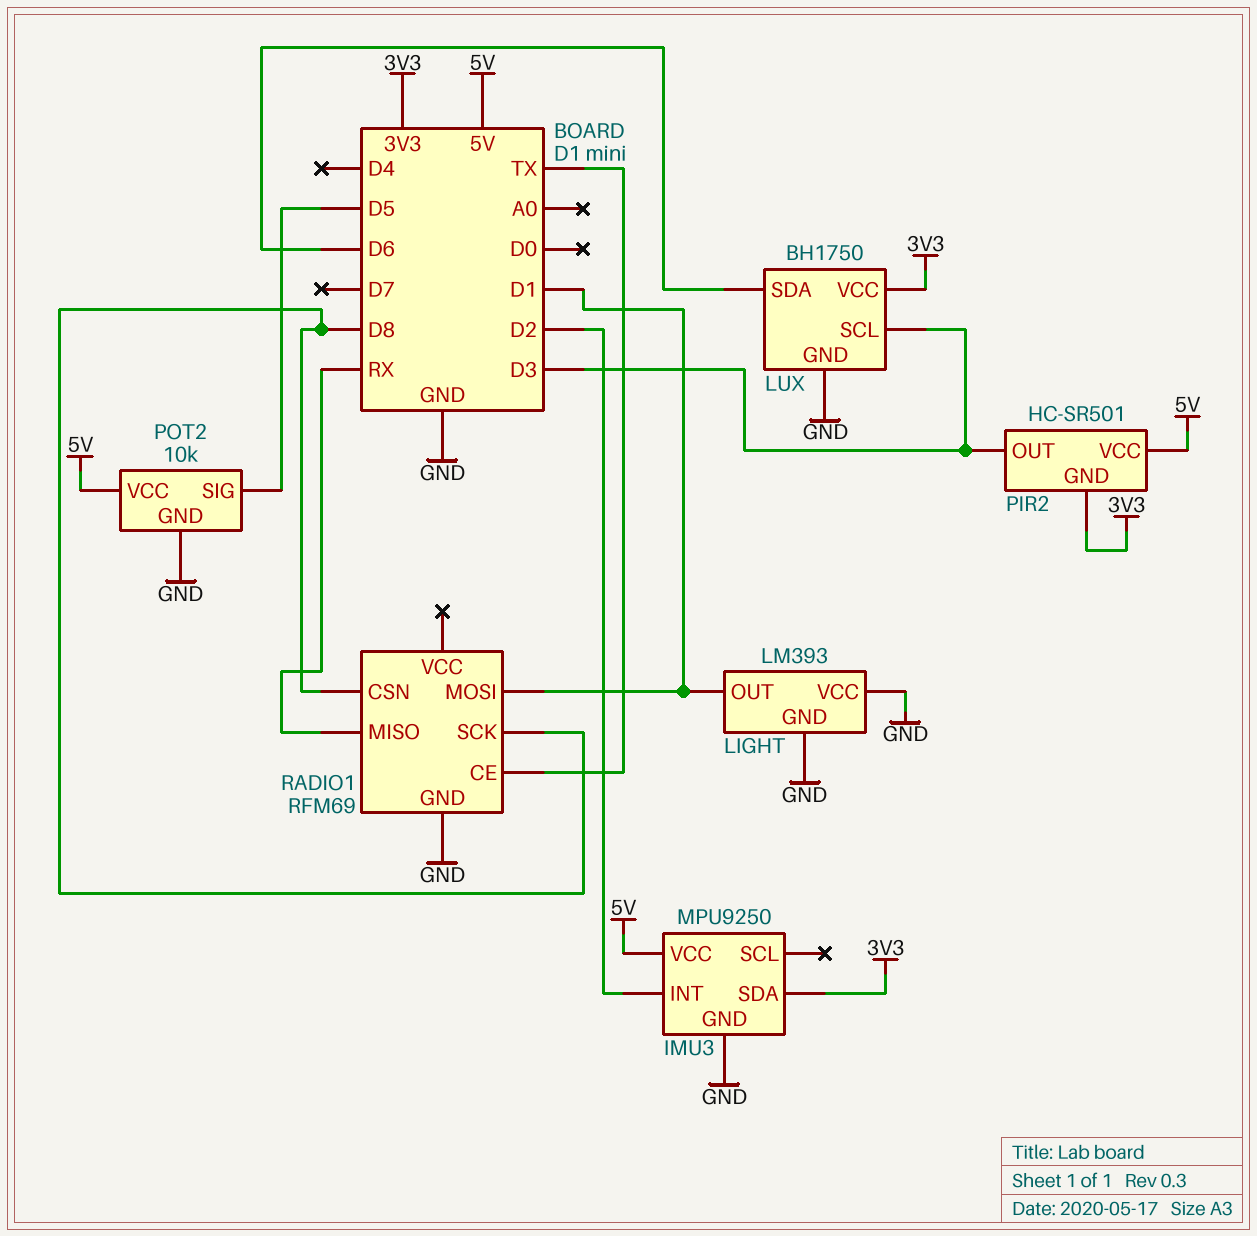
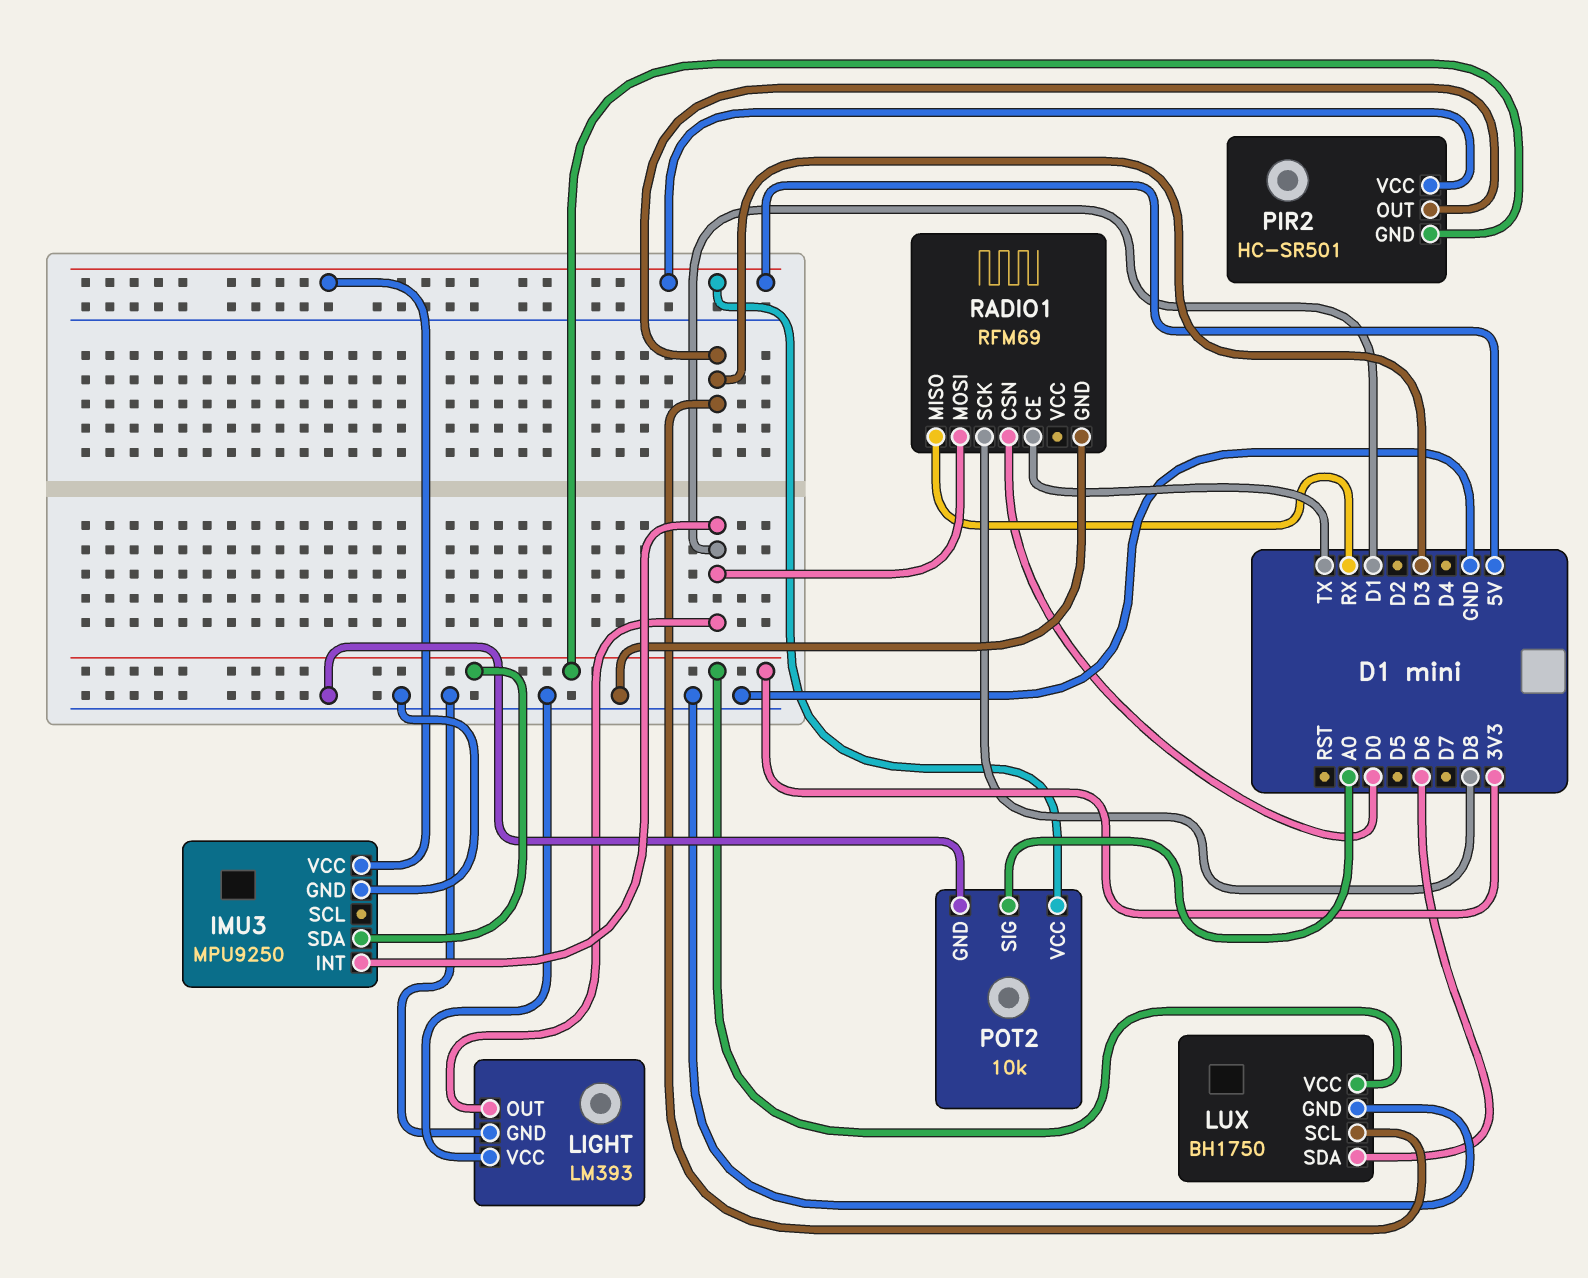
IMU3 pin INT: D2 -> D1
POT2 pin SIG: D5 -> A0
RADIO1 pin CSN: D8 -> D0

